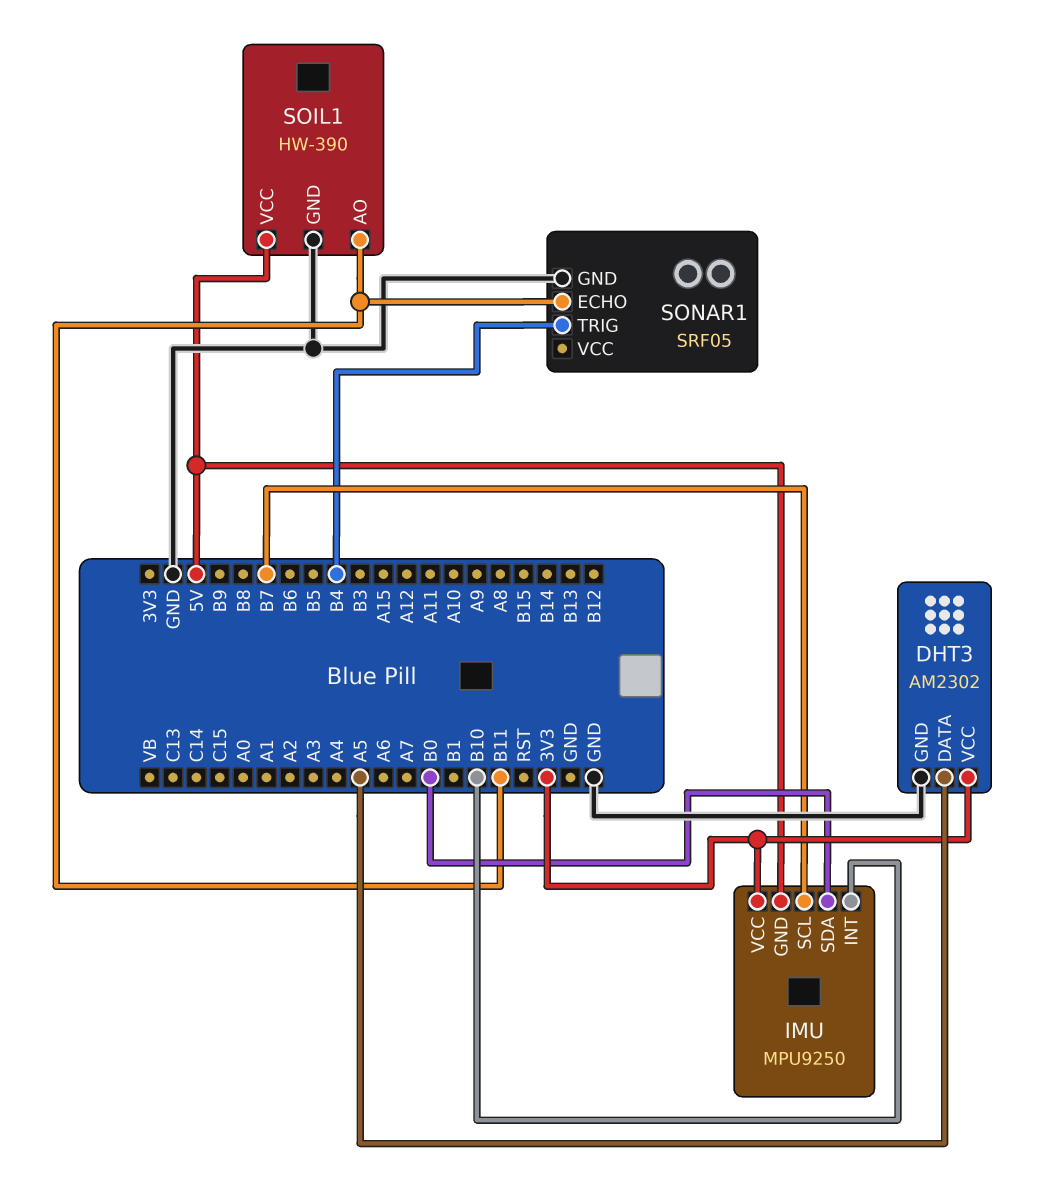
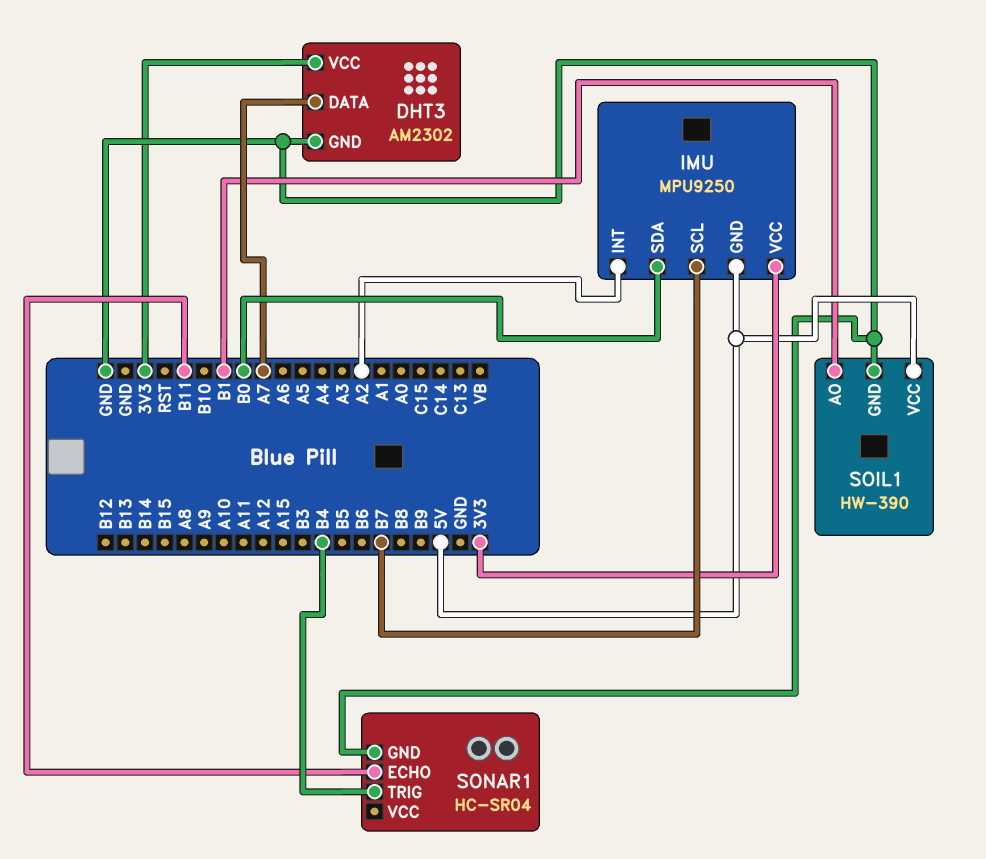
DHT3 pin DATA: A5 -> A7
IMU pin INT: B10 -> A2
SOIL1 pin AO: B11 -> B1
SONAR1: SRF05 -> HC-SR04

